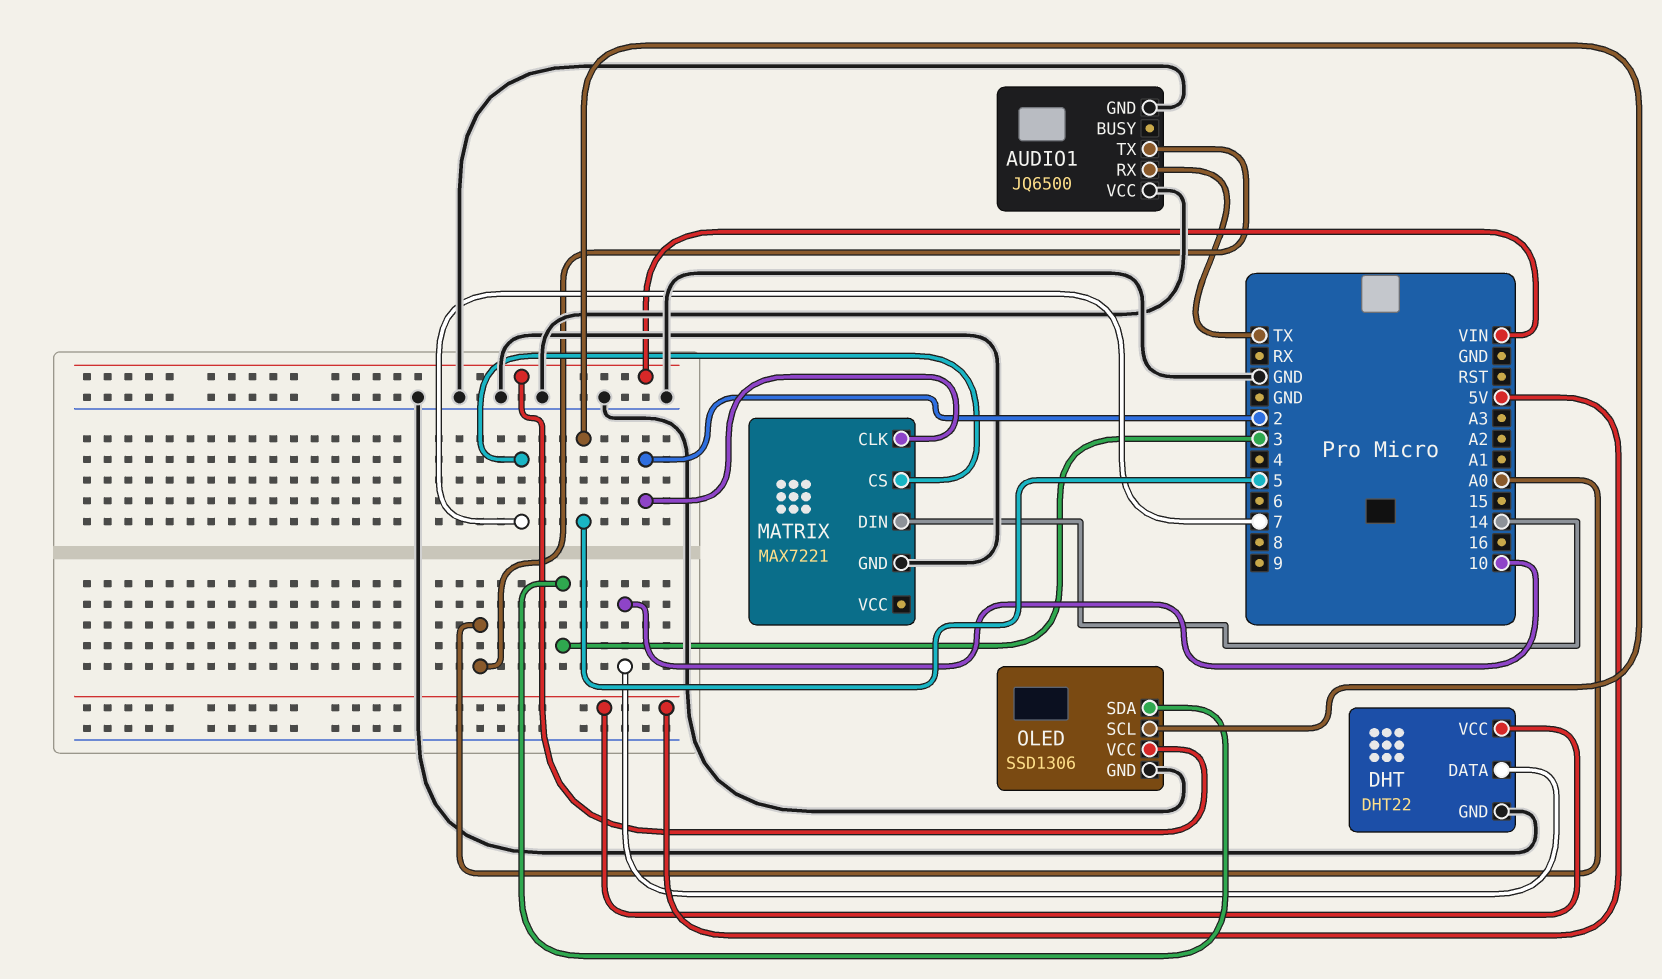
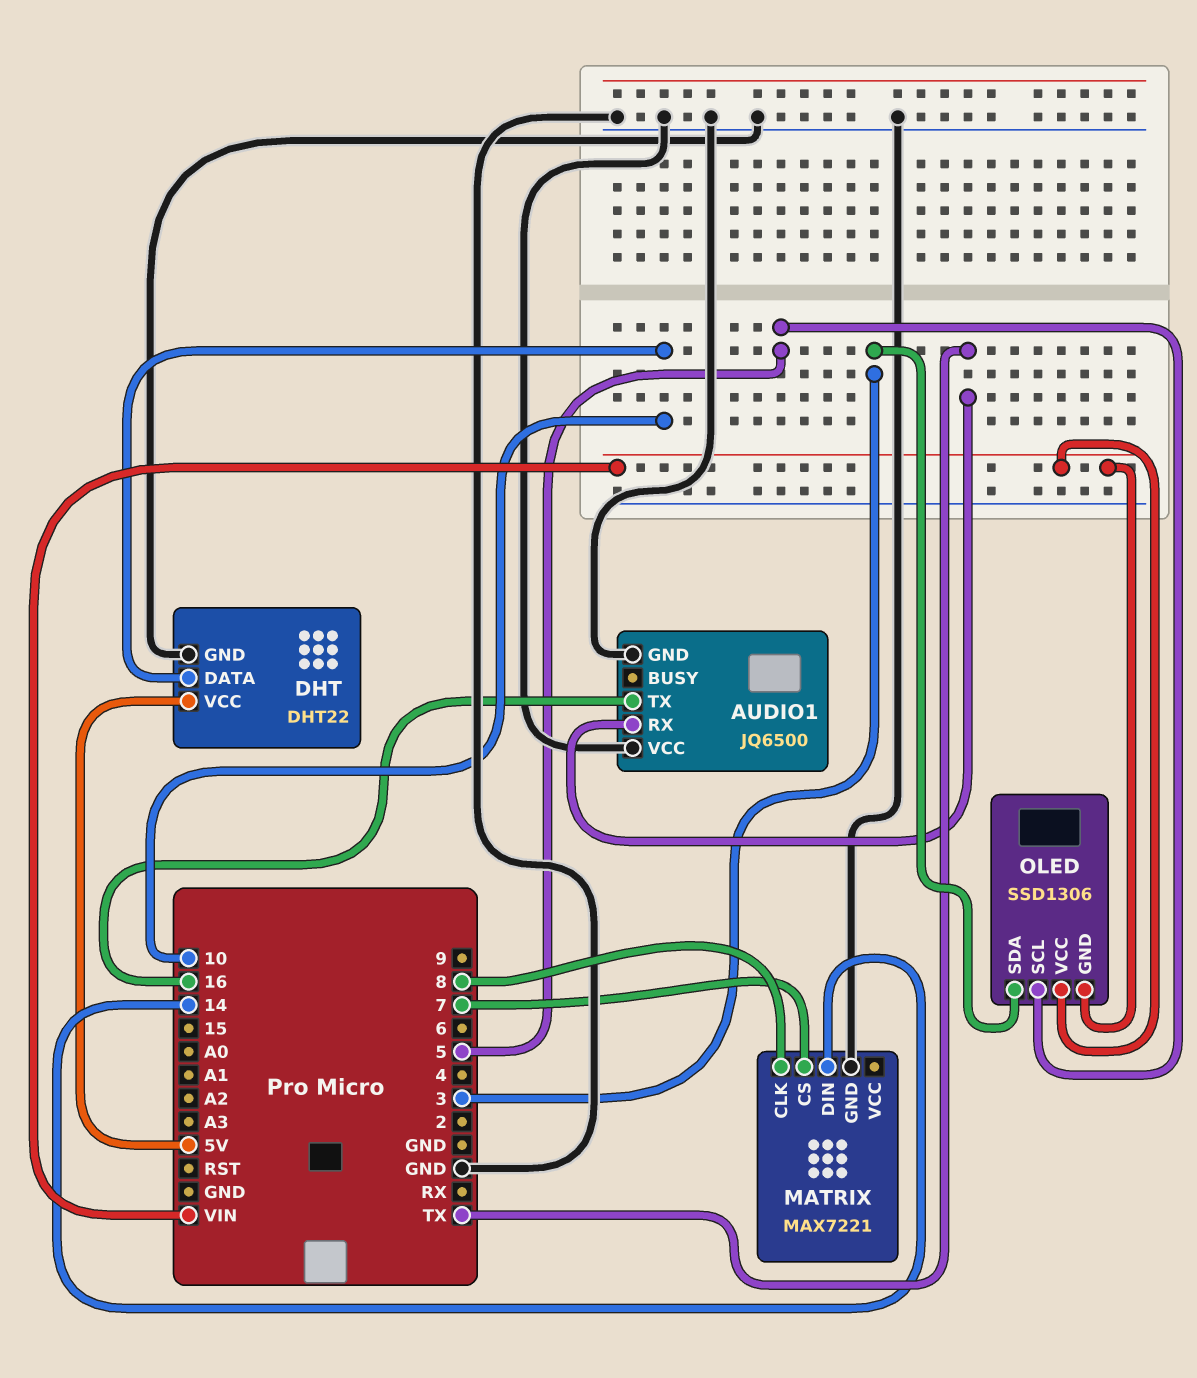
AUDIO1 pin TX: A0 -> 16
MATRIX pin CLK: 2 -> 8
OLED pin GND: GND -> VIN

